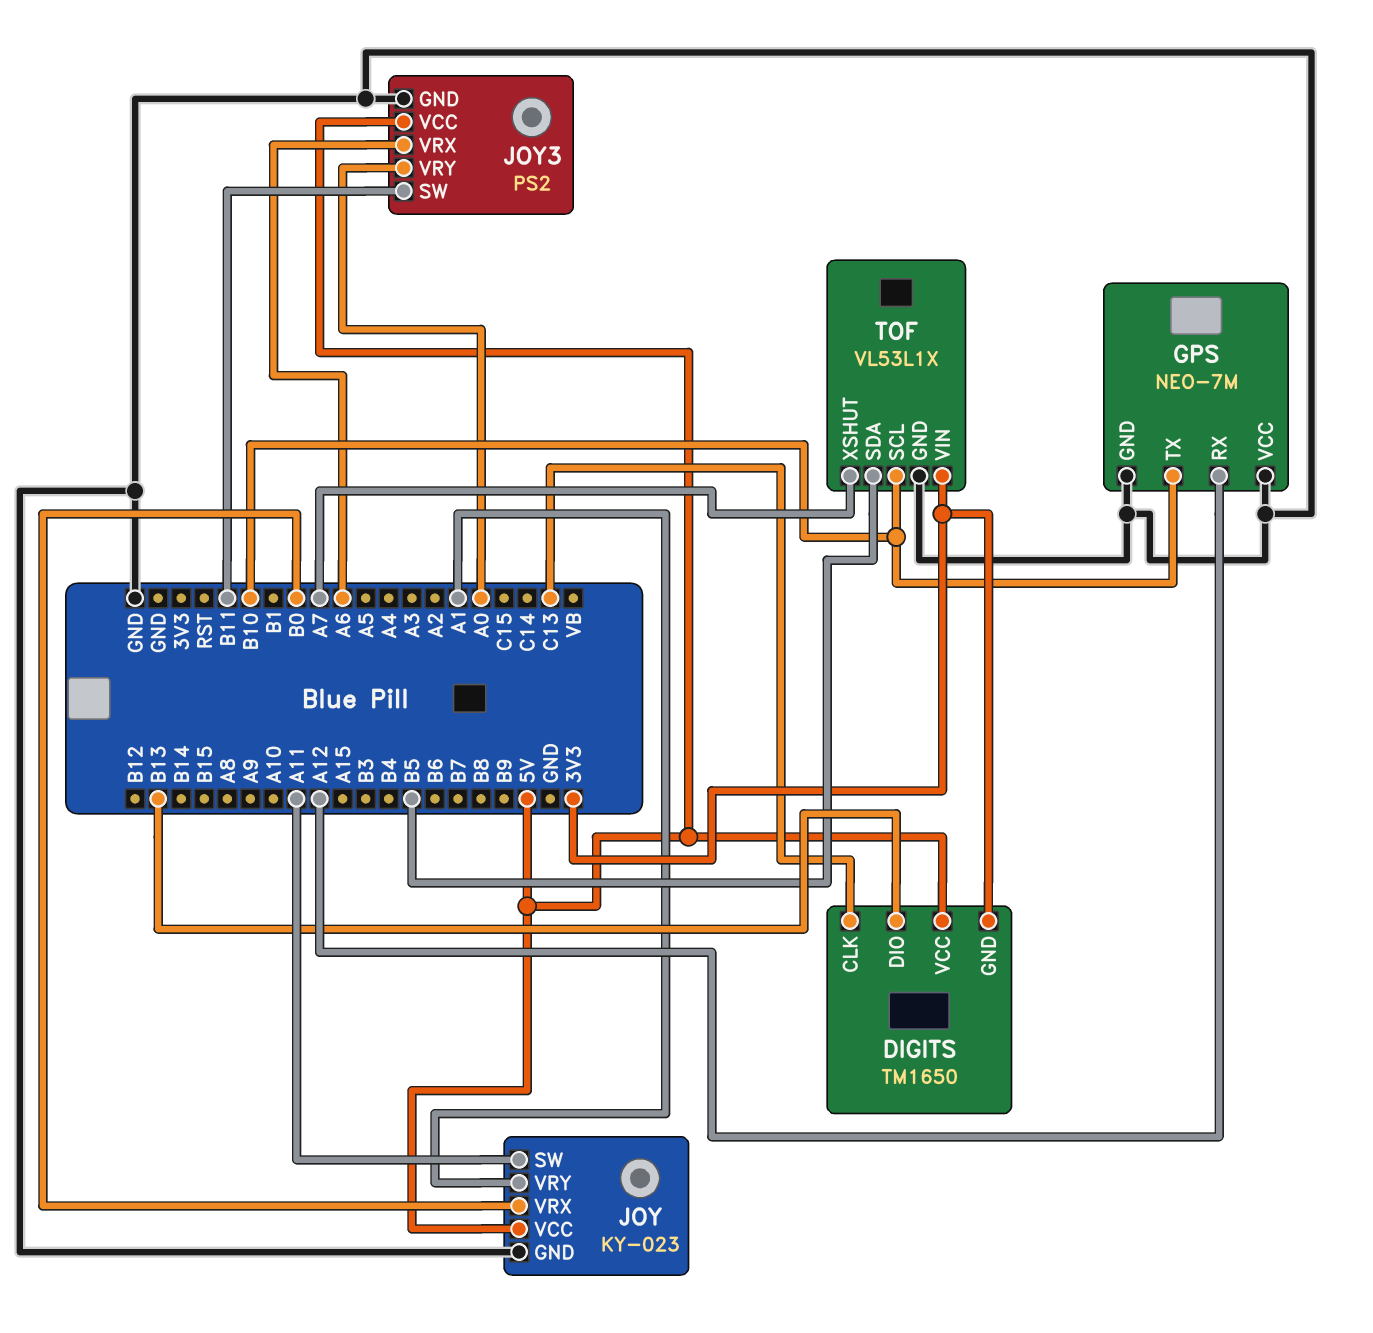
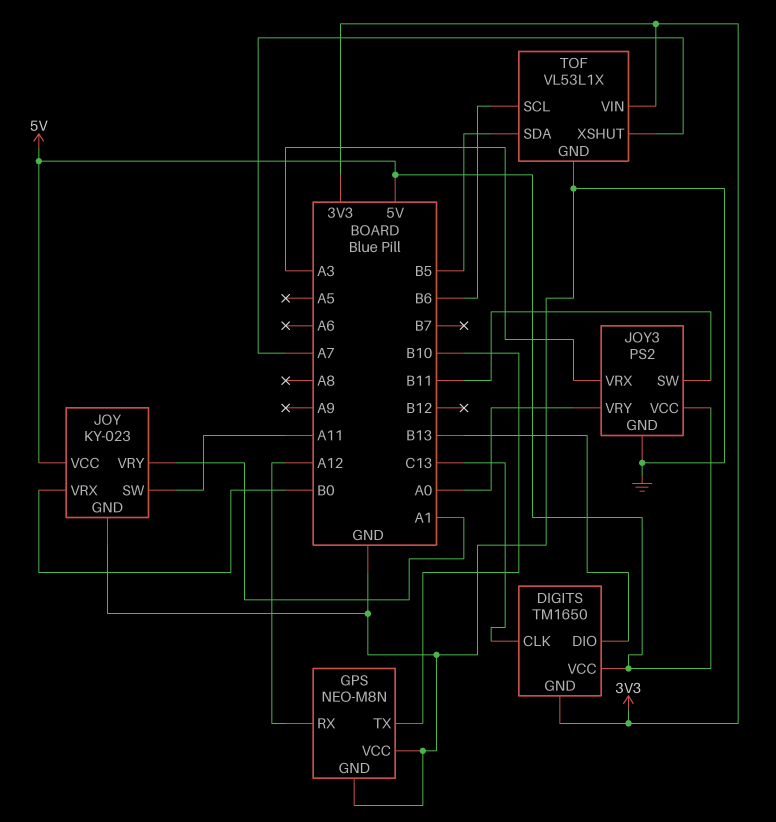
GPS: NEO-7M -> NEO-M8N
JOY3 pin VRX: A6 -> A3
TOF pin SCL: B10 -> B6

